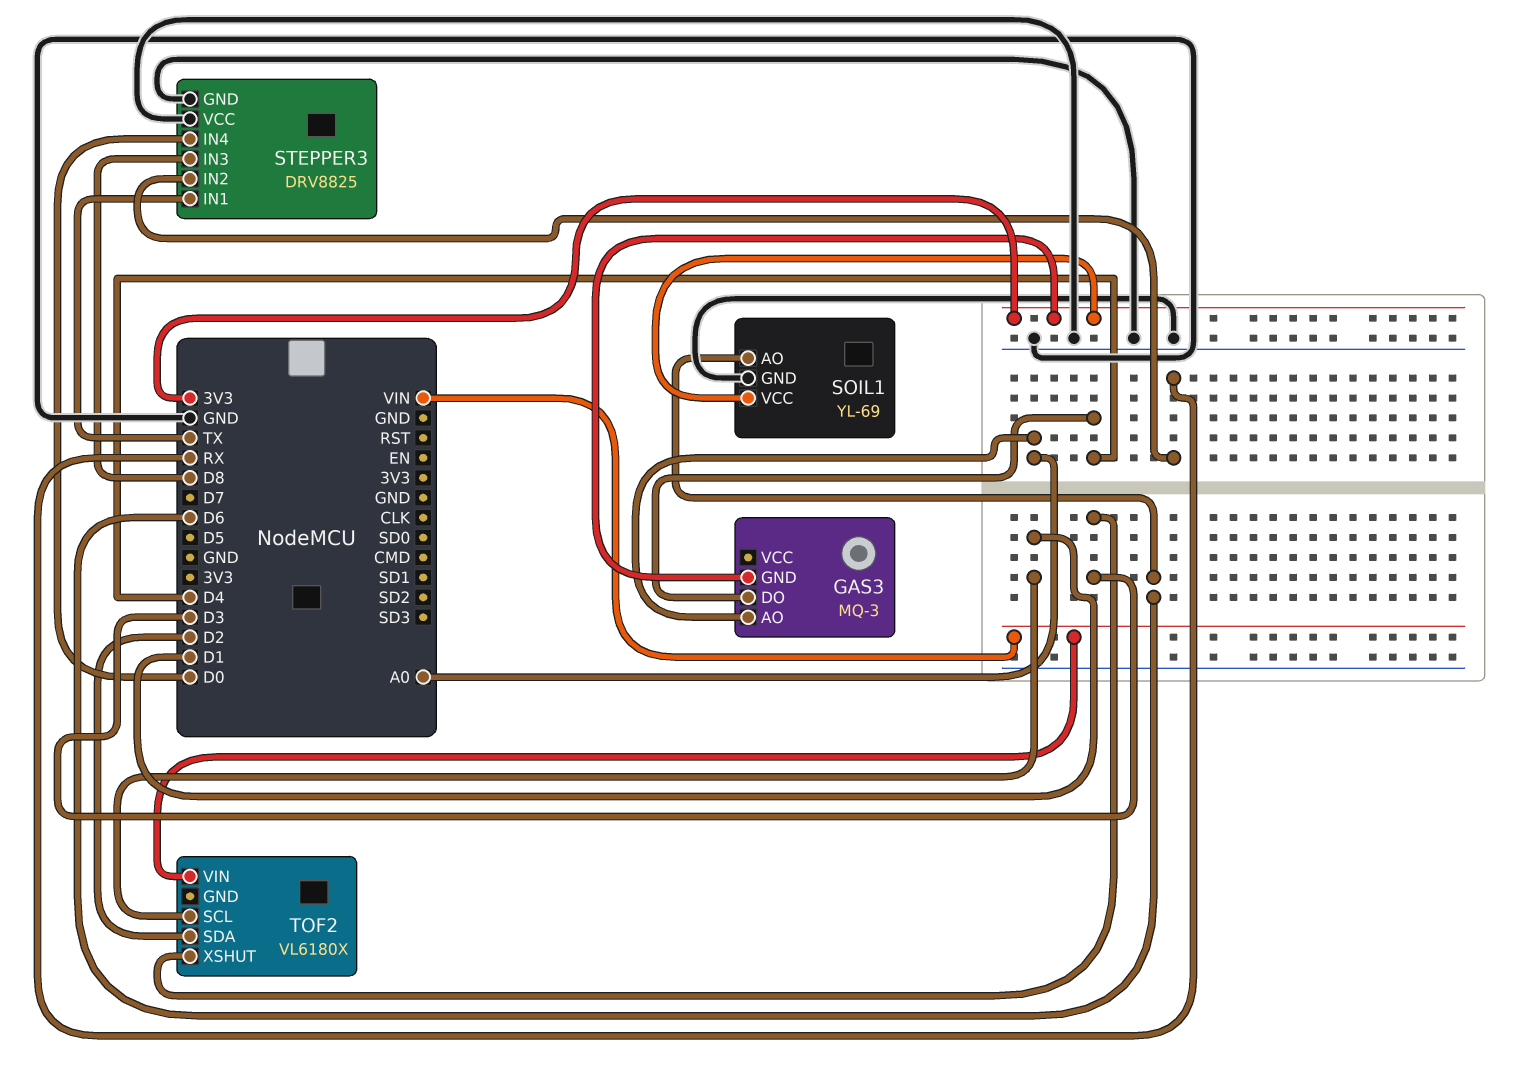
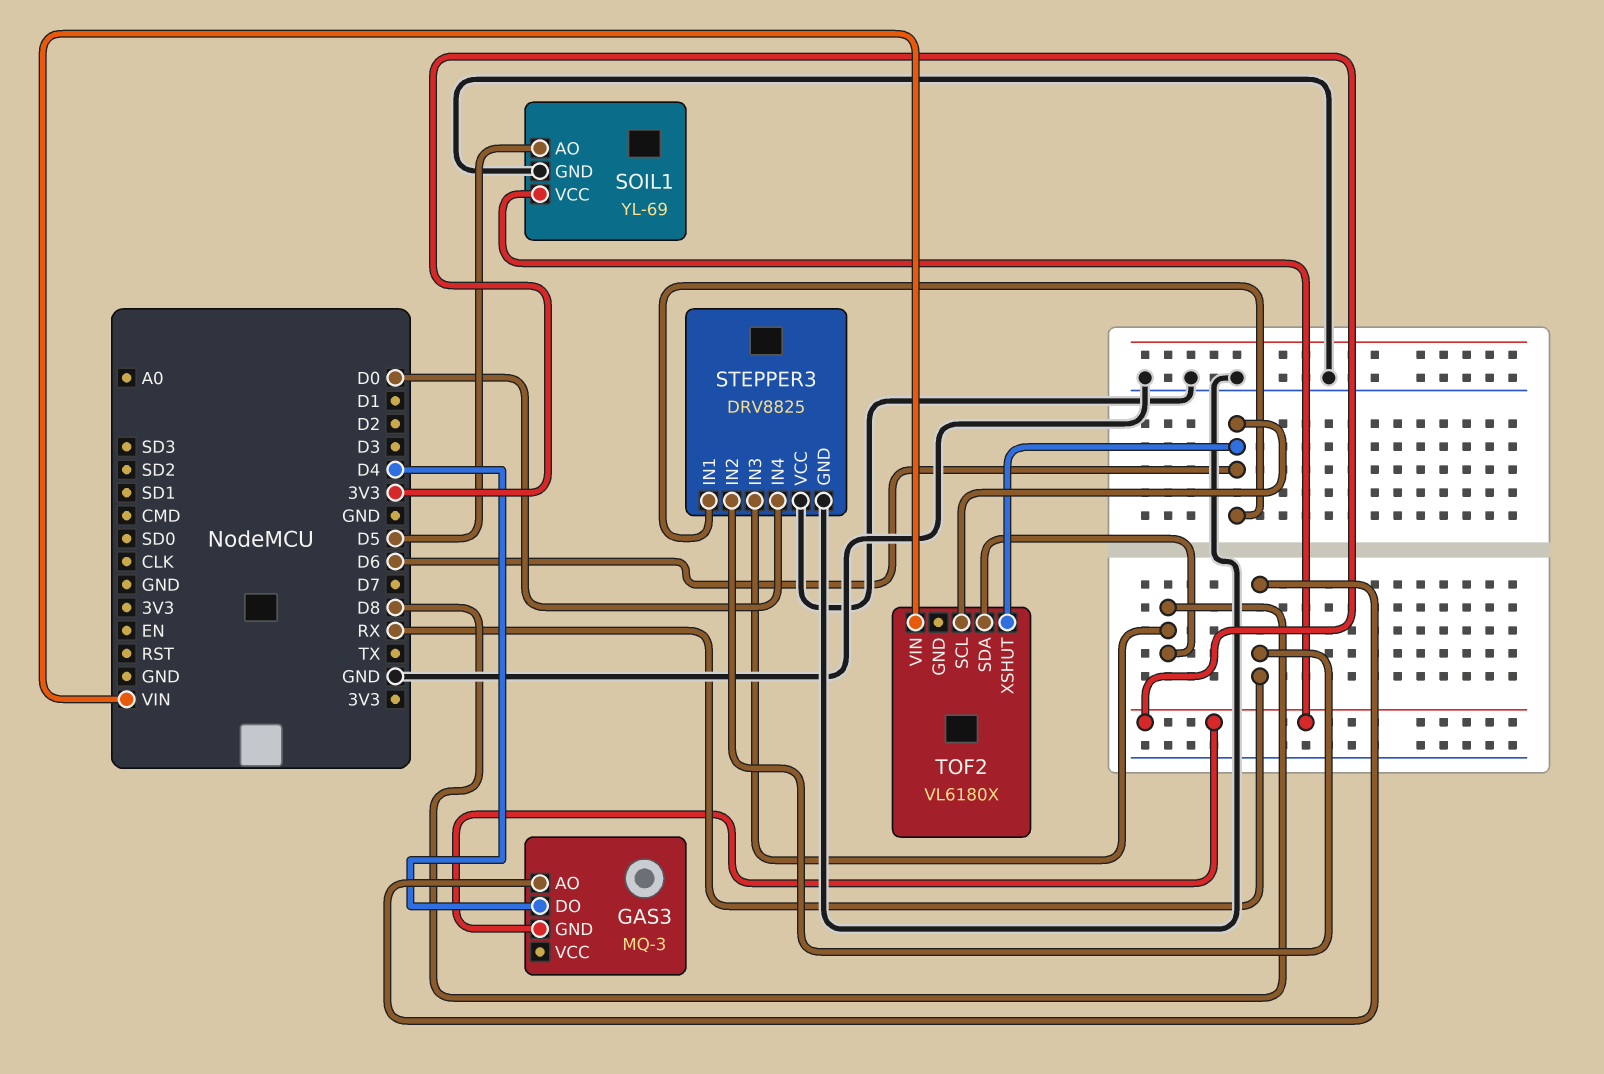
GAS3 pin AO: A0 -> RX
SOIL1 pin AO: D6 -> D5
STEPPER3 pin IN1: TX -> D6
TOF2 pin SCL: D1 -> D6
TOF2 pin SDA: D2 -> D8
TOF2 pin XSHUT: D3 -> D6

